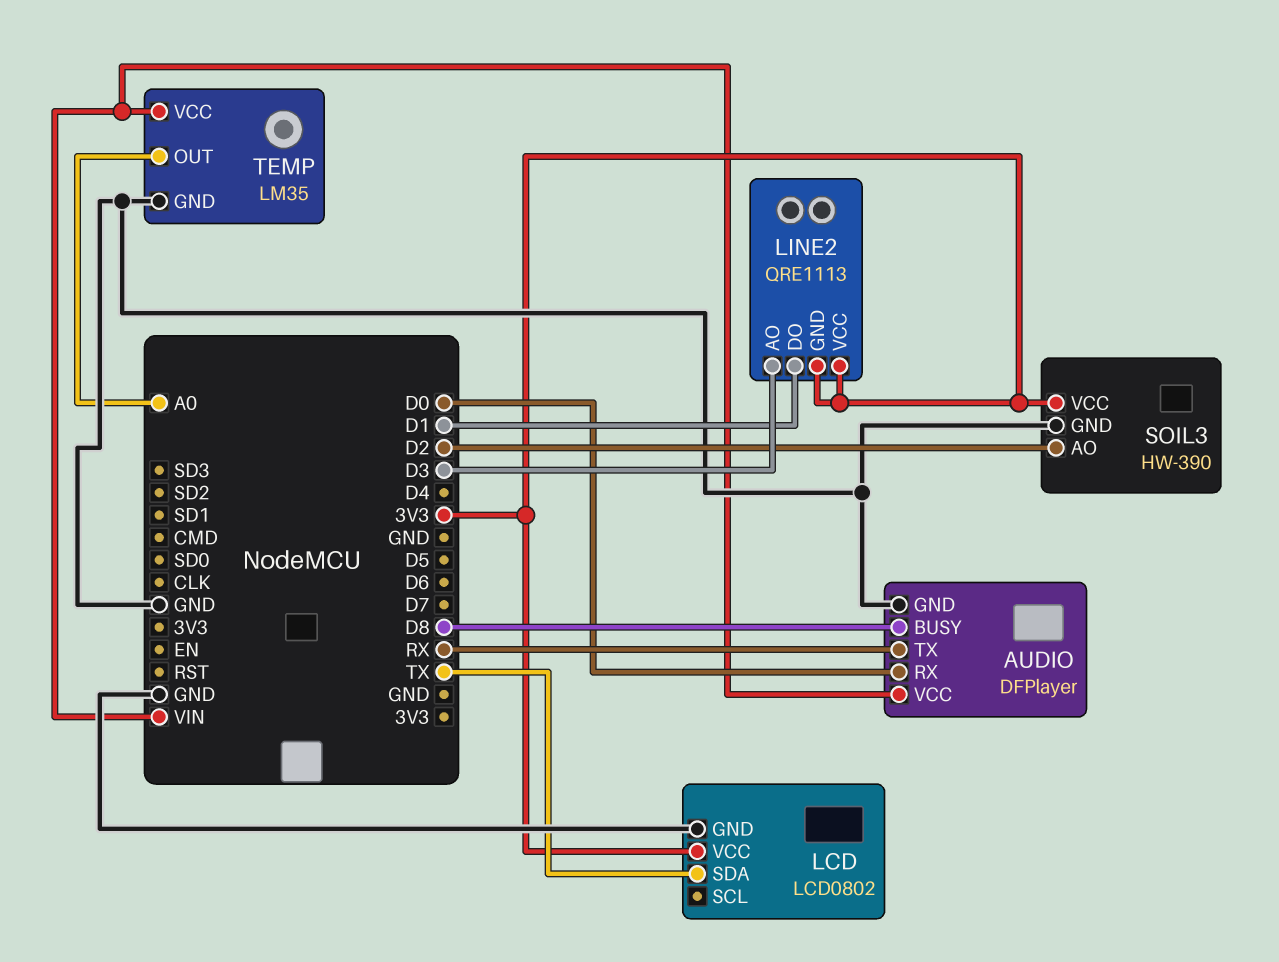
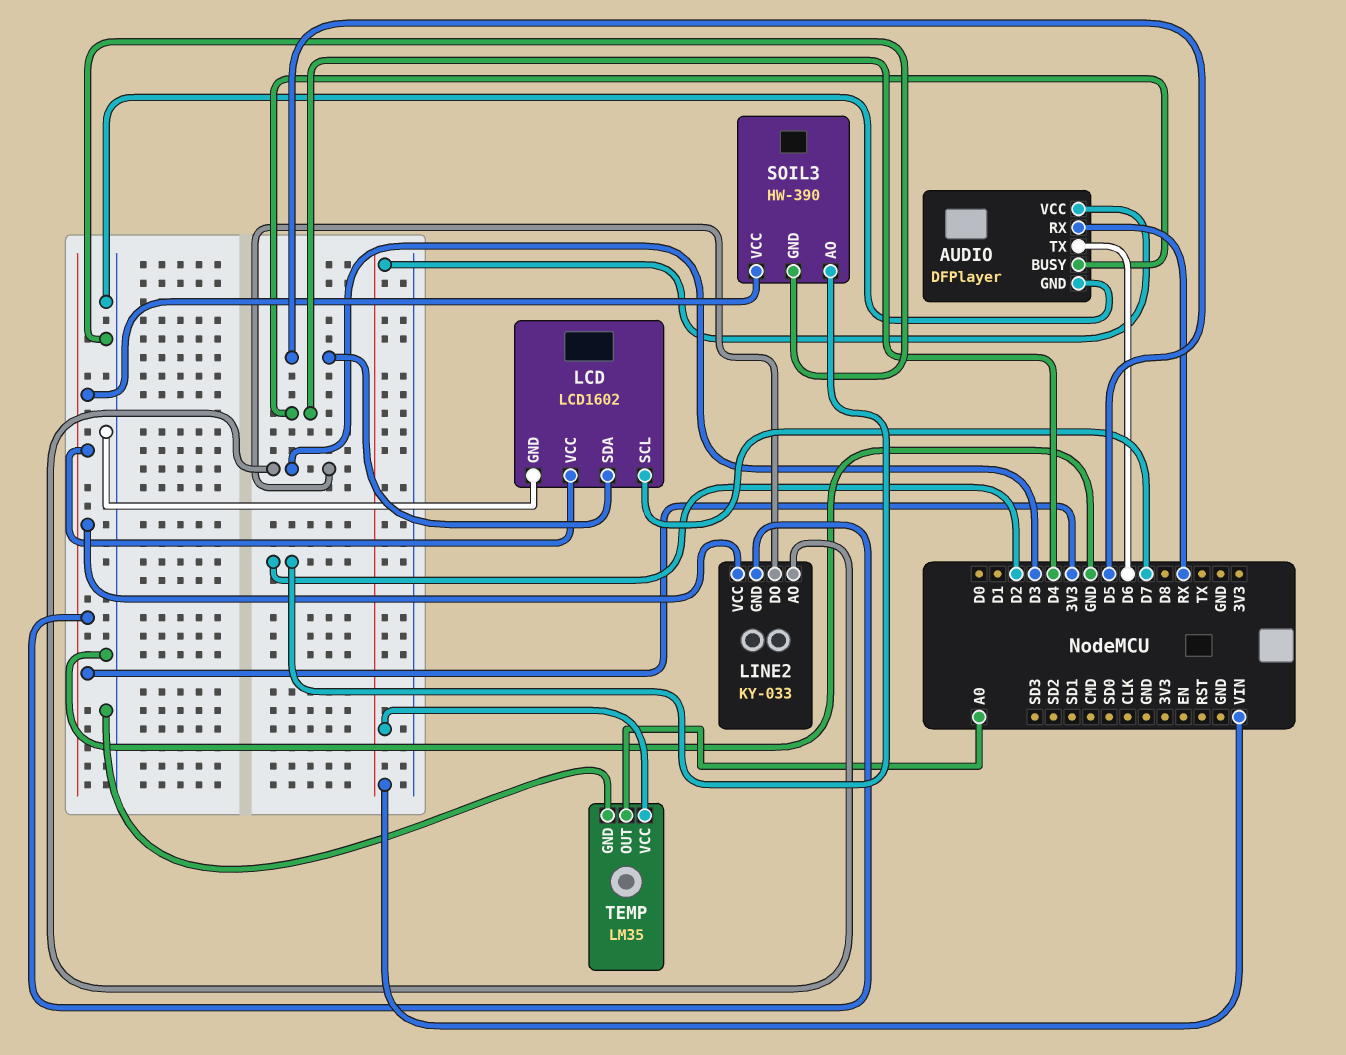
AUDIO pin BUSY: D8 -> D4
AUDIO pin RX: D0 -> RX
AUDIO pin TX: RX -> D6
LCD: LCD0802 -> LCD1602
LCD pin SCL: none -> D7
LCD pin SDA: TX -> D5
LINE2: QRE1113 -> KY-033
LINE2 pin DO: D1 -> D3

